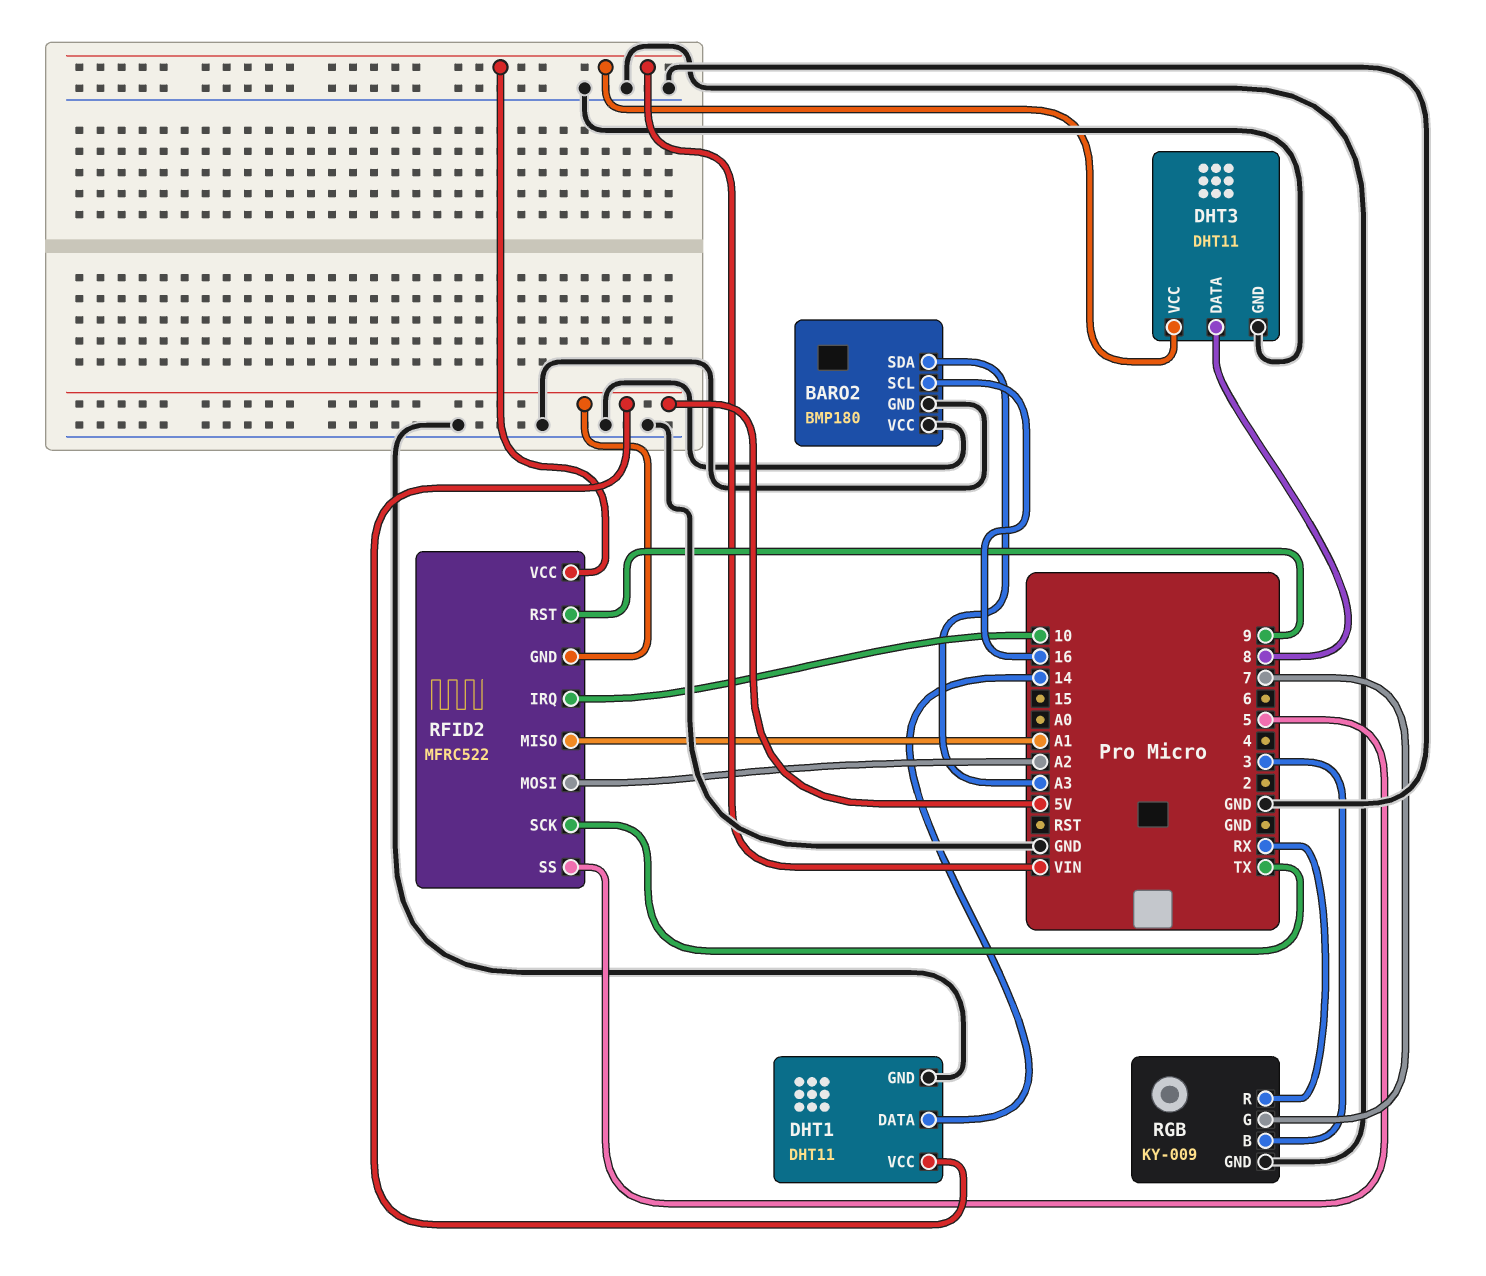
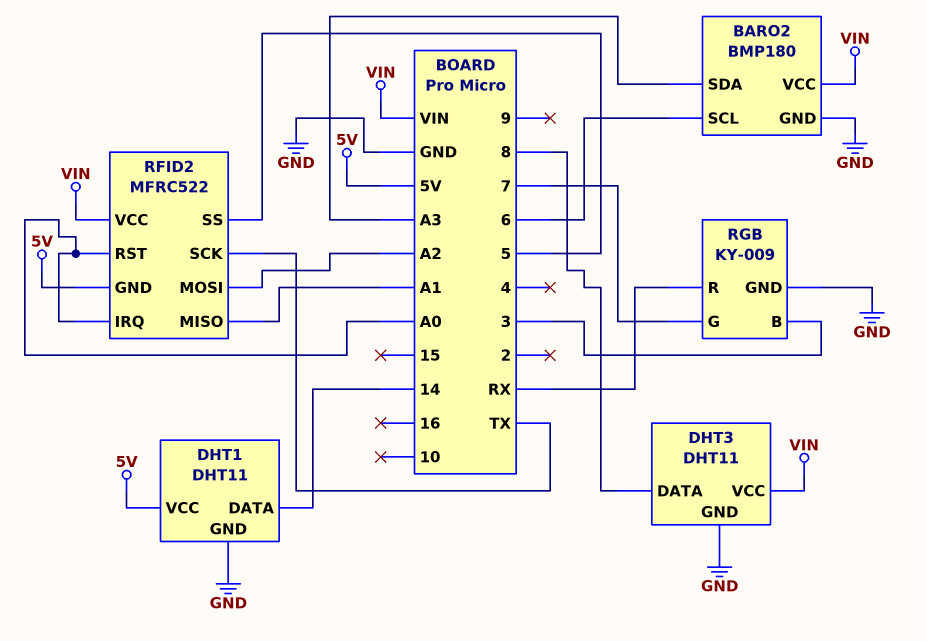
BARO2 pin SCL: 16 -> 6
BARO2 pin VCC: GND -> VIN
RFID2 pin IRQ: 10 -> A0
RFID2 pin RST: 9 -> A0

